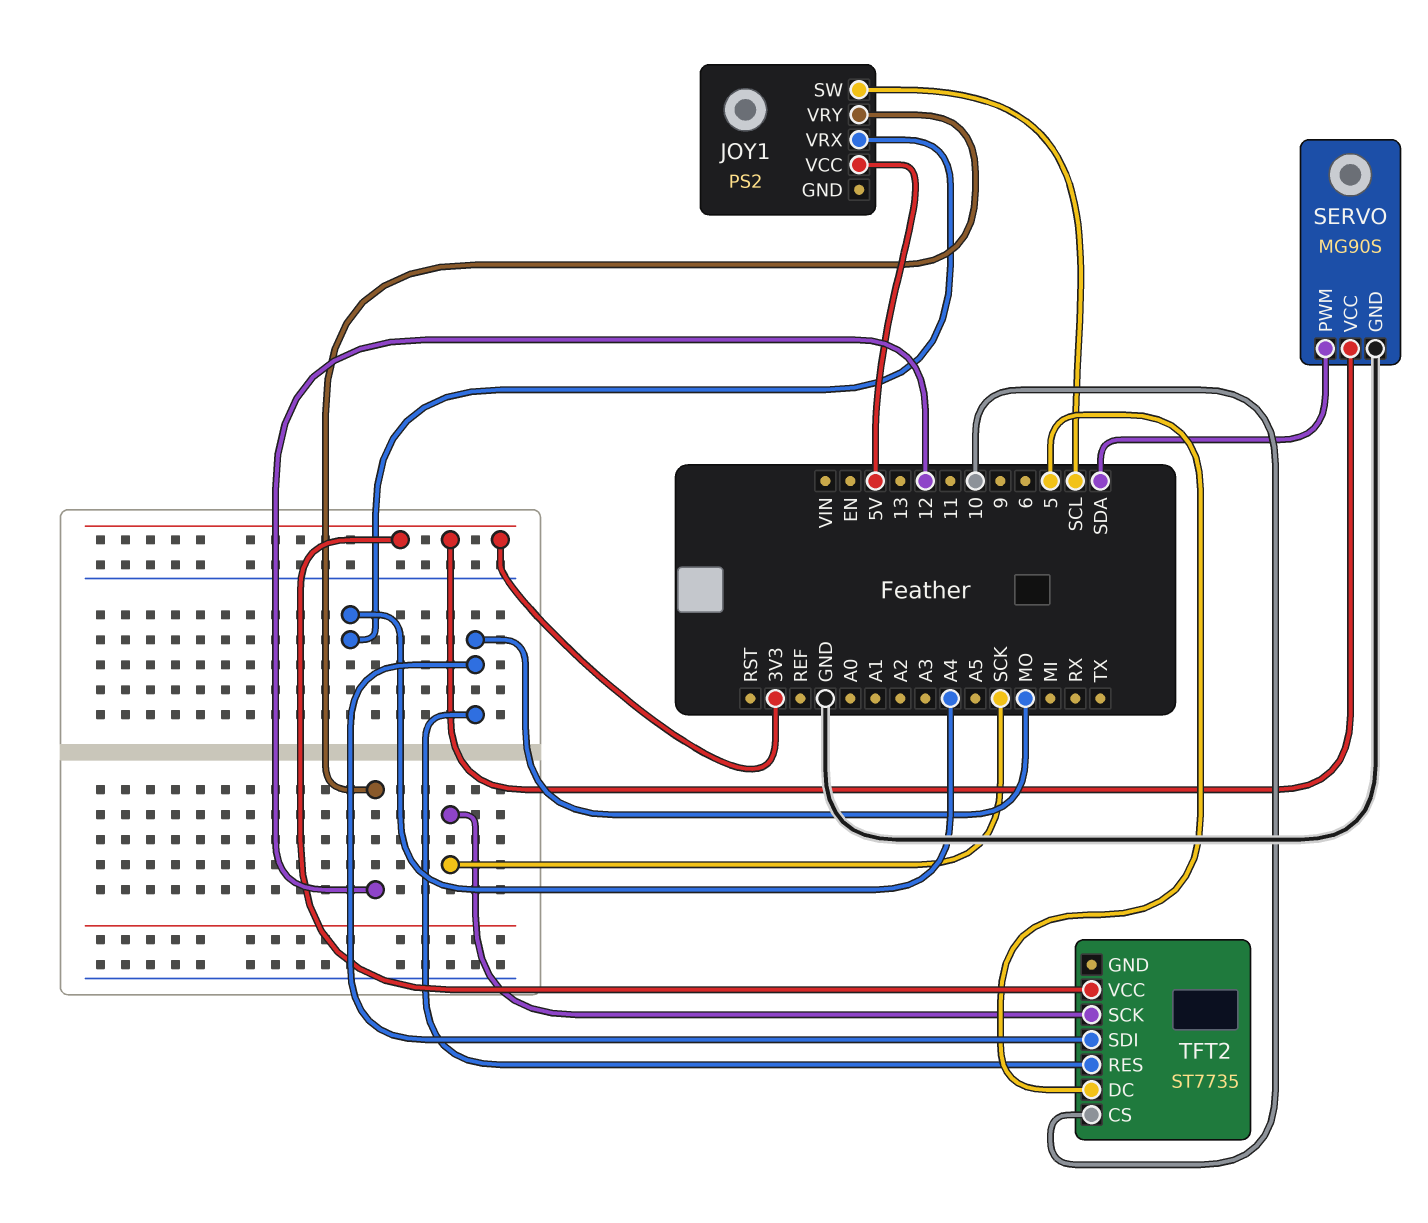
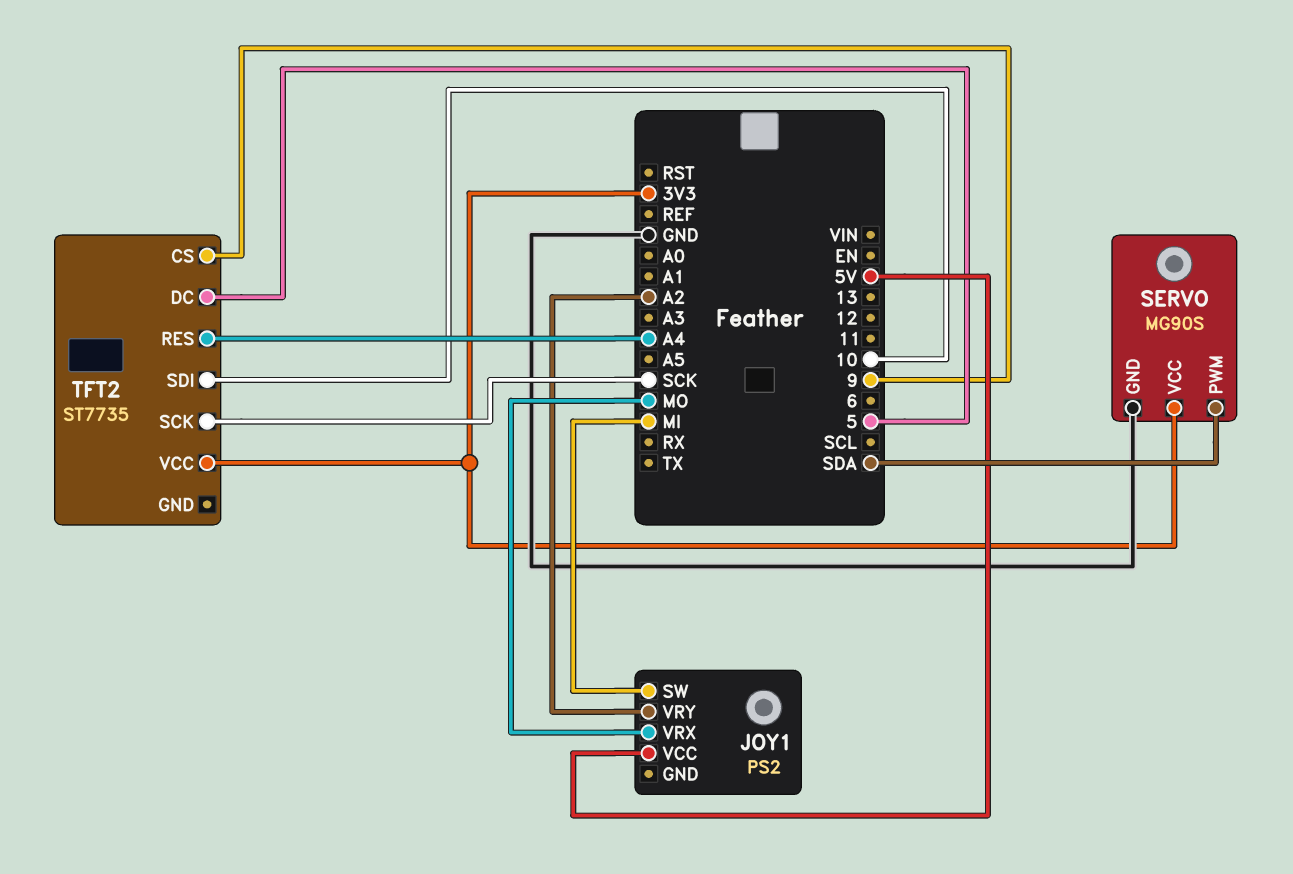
JOY1 pin SW: SCL -> MI
JOY1 pin VRX: A4 -> MO
JOY1 pin VRY: 12 -> A2
TFT2 pin CS: 10 -> 9
TFT2 pin RES: MO -> A4
TFT2 pin SDI: MO -> 10

